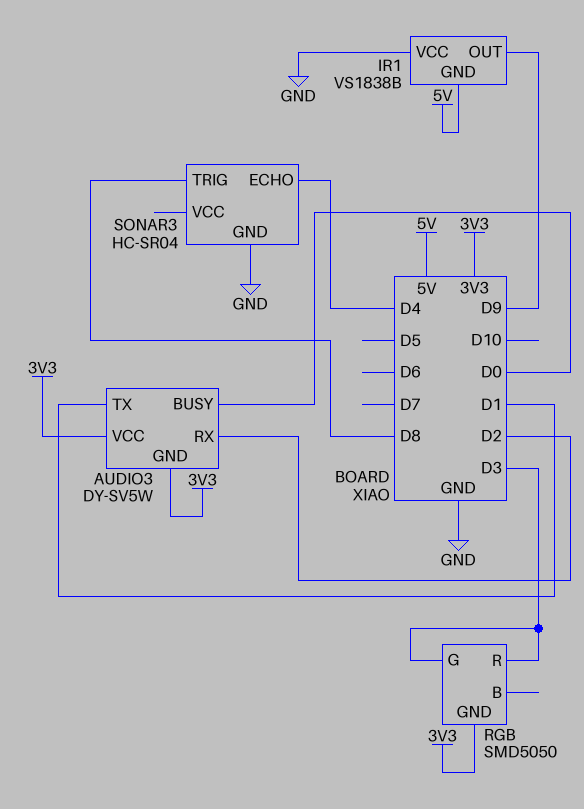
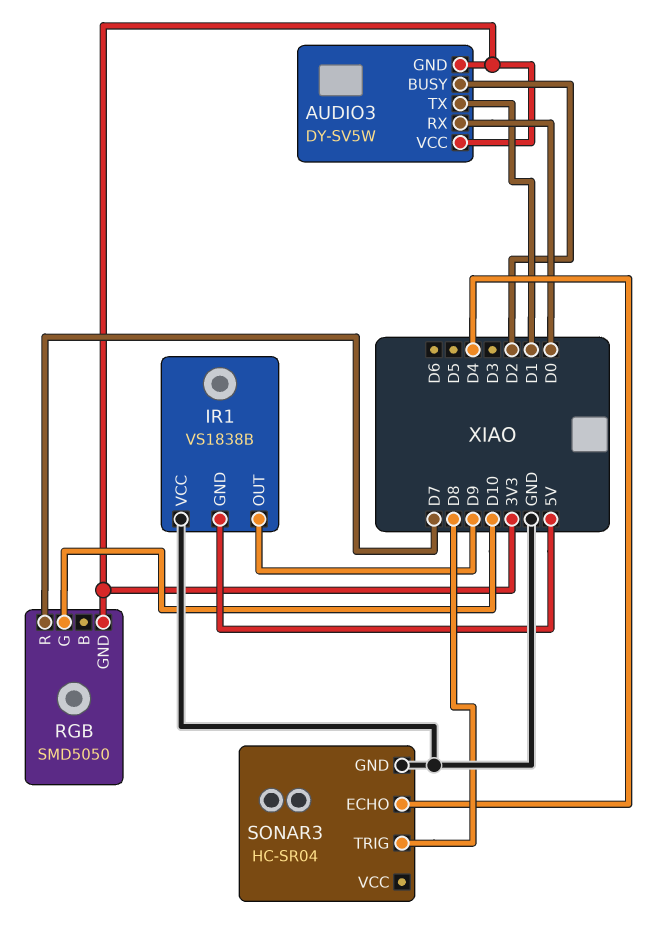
AUDIO3 pin BUSY: D0 -> D2
AUDIO3 pin RX: D2 -> D0
RGB pin G: D3 -> D10
RGB pin R: D3 -> D7

